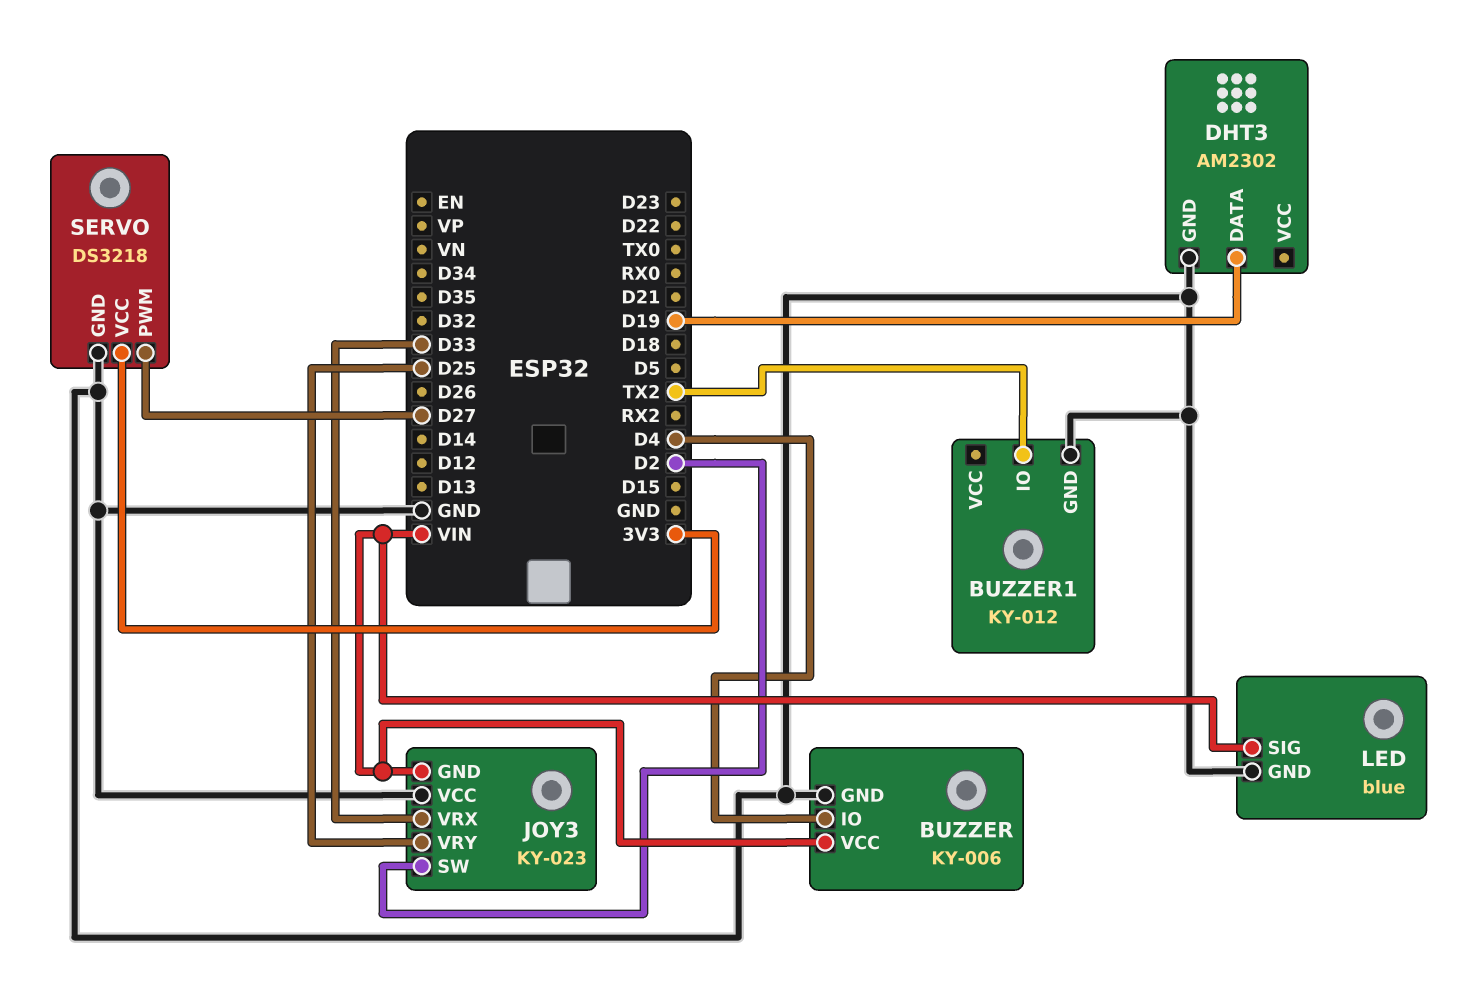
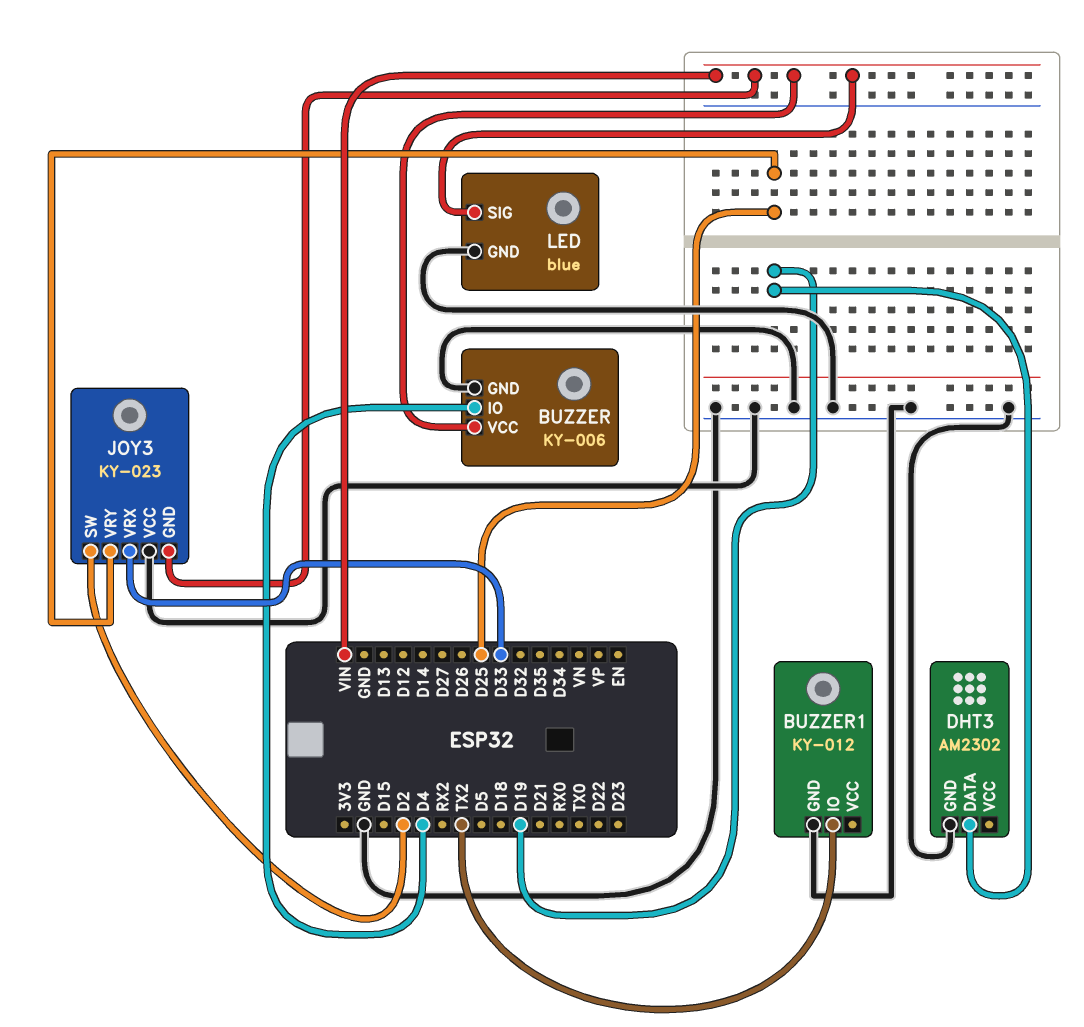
SERVO: DS3218 -> none
SERVO pin GND: GND -> none
SERVO pin PWM: D27 -> none
SERVO pin VCC: 3V3 -> none

